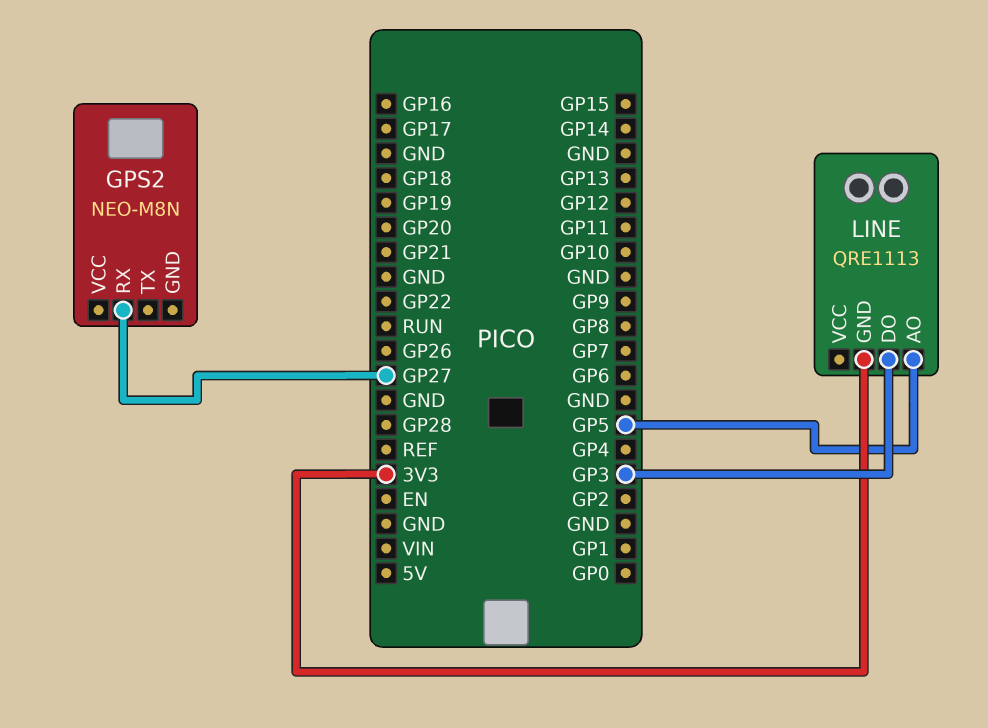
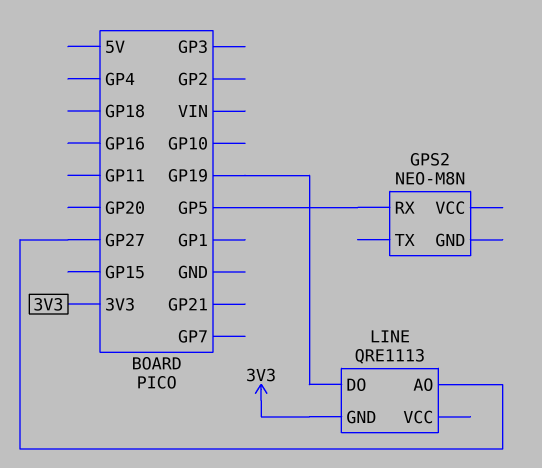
GPS2 pin RX: GP27 -> GP5
LINE pin AO: GP5 -> GP27
LINE pin DO: GP3 -> GP19

